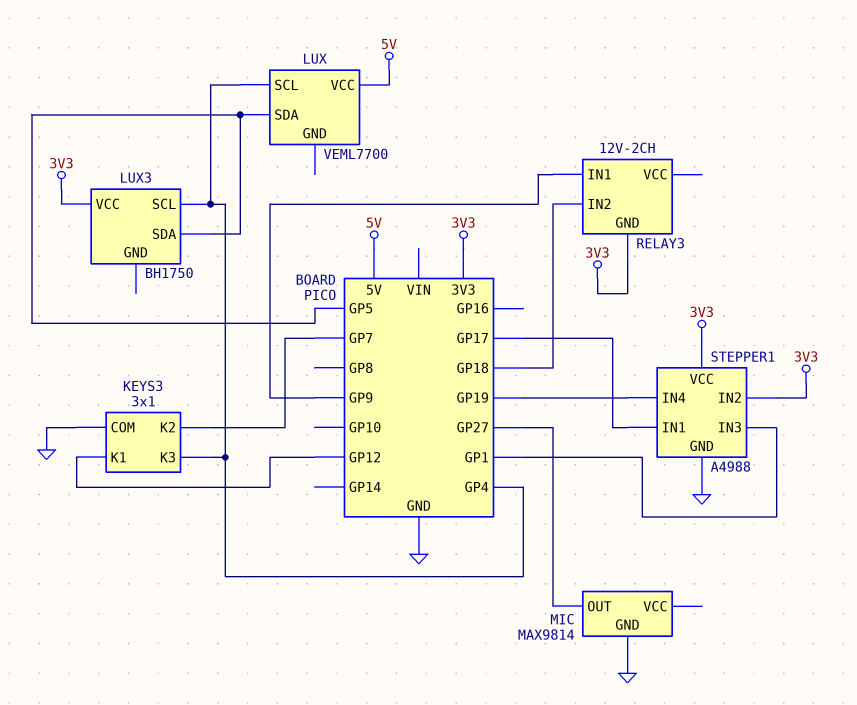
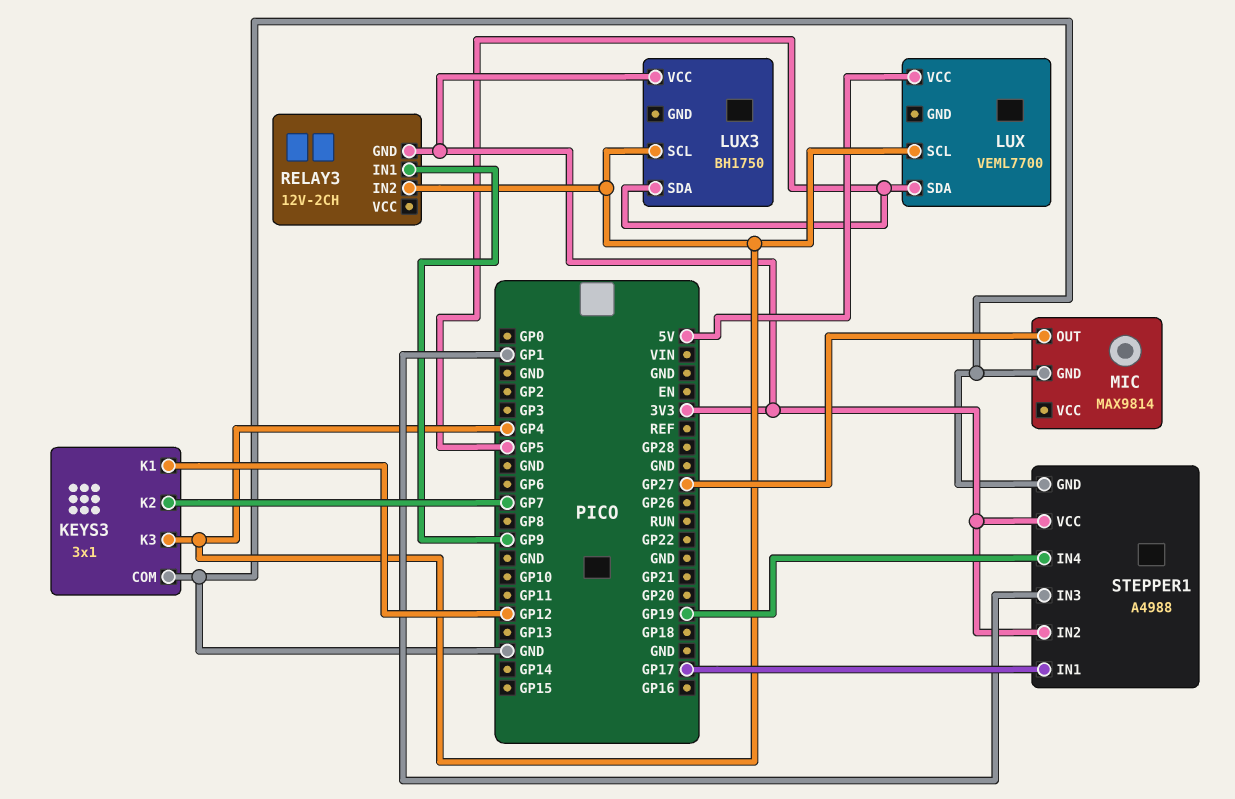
RELAY3 pin IN2: GP18 -> GP4

